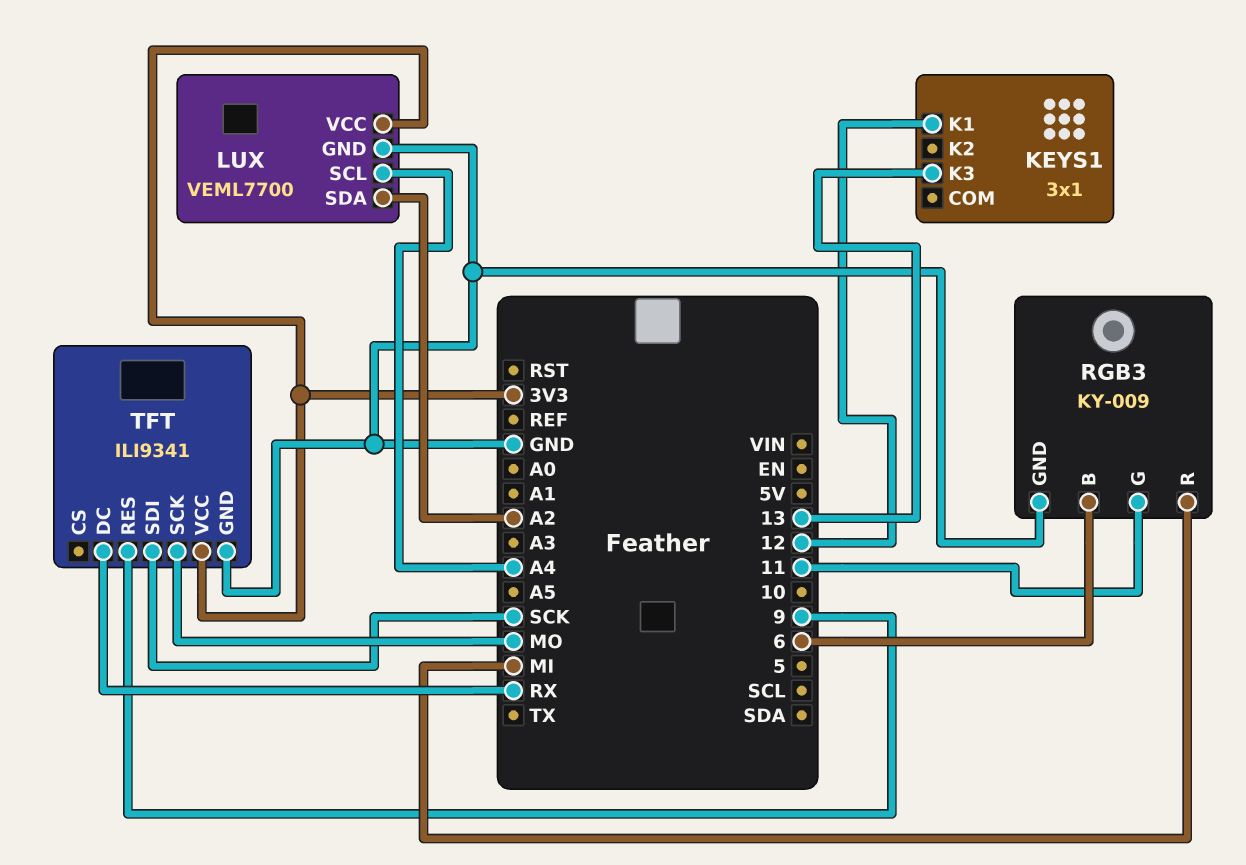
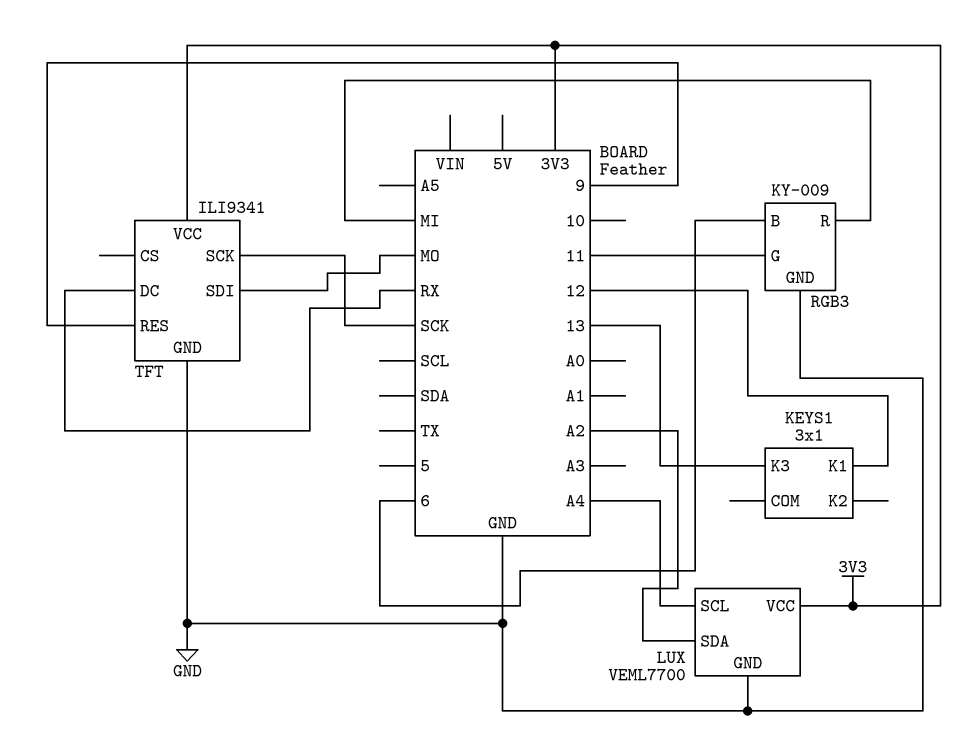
TFT pin SCK: MO -> SCK
TFT pin SDI: SCK -> MO

